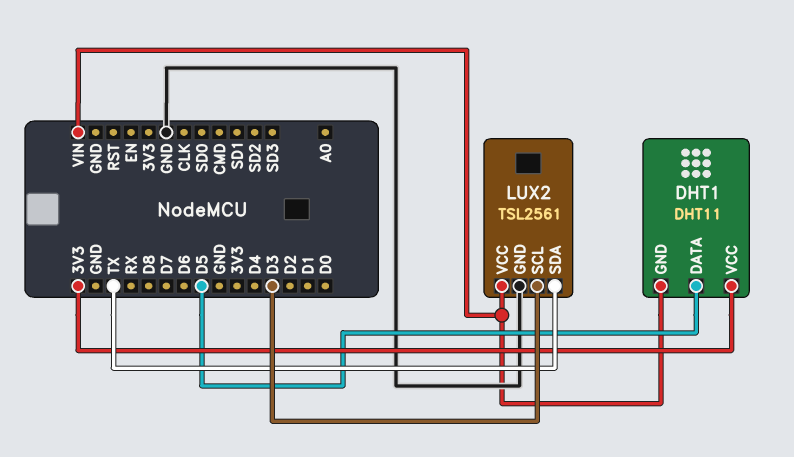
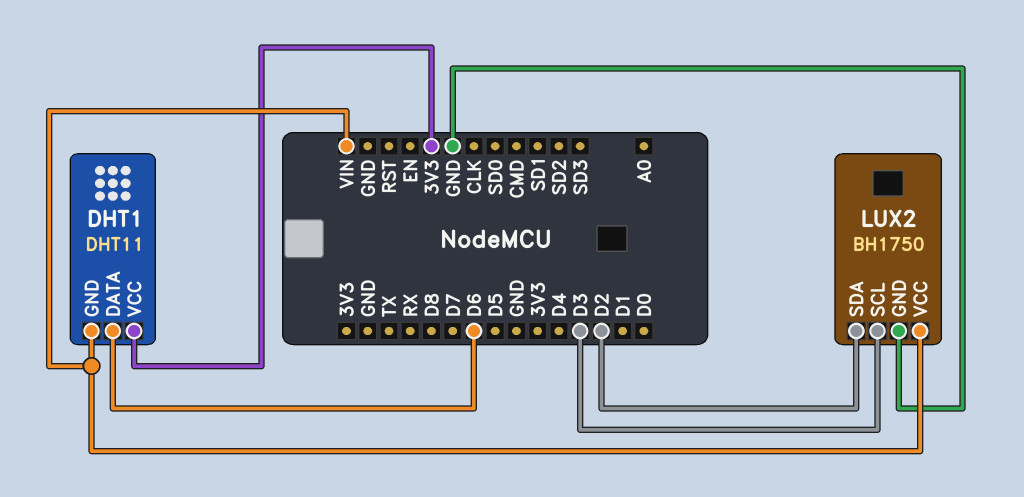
DHT1 pin DATA: D5 -> D6
LUX2: TSL2561 -> BH1750
LUX2 pin SDA: TX -> D2

